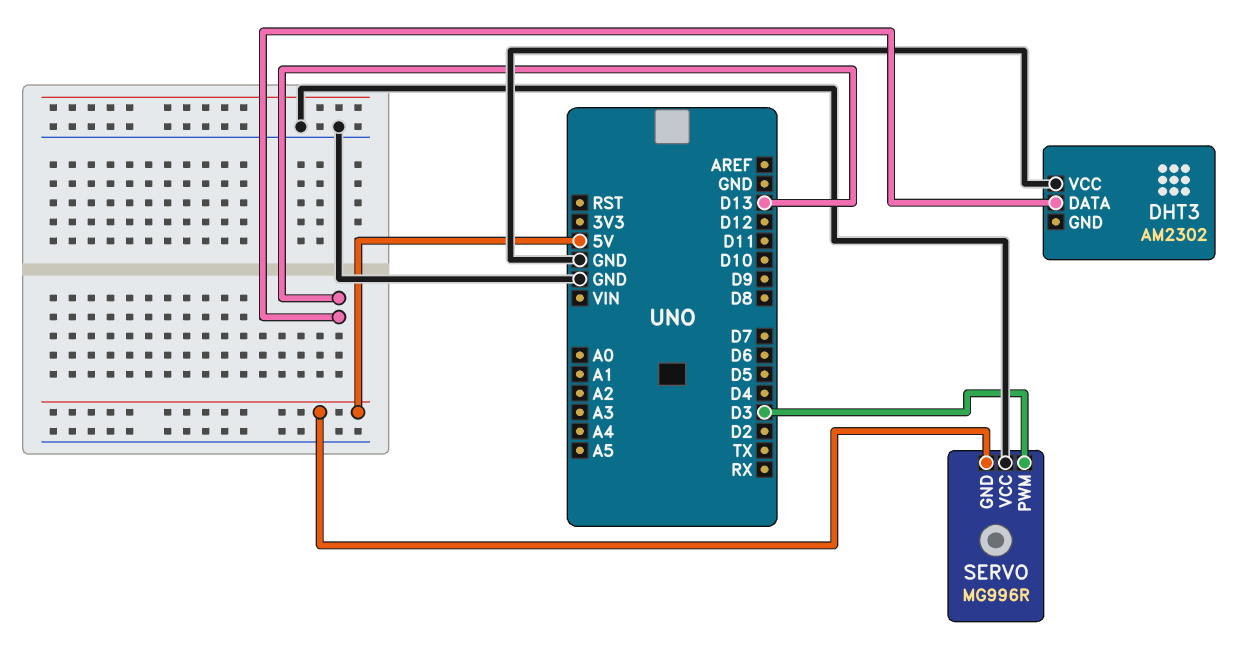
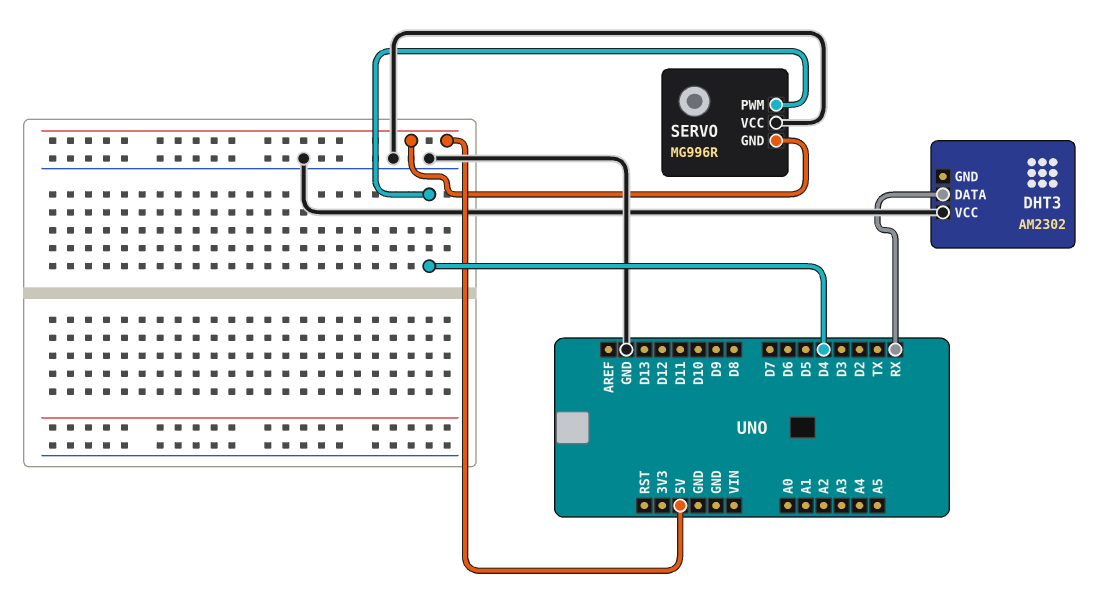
DHT3 pin DATA: D13 -> RX
SERVO pin PWM: D3 -> D4

